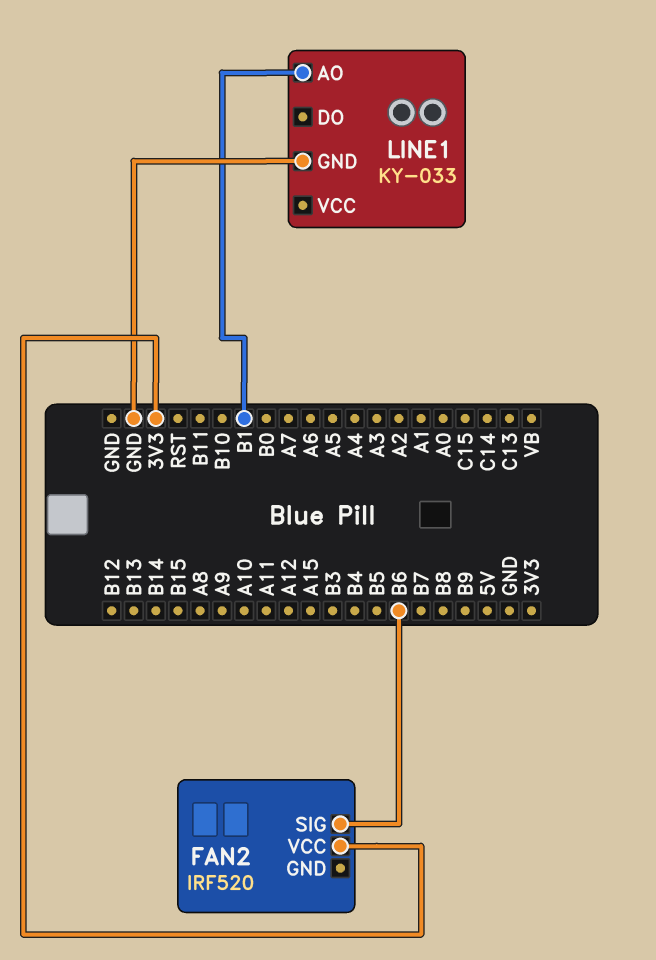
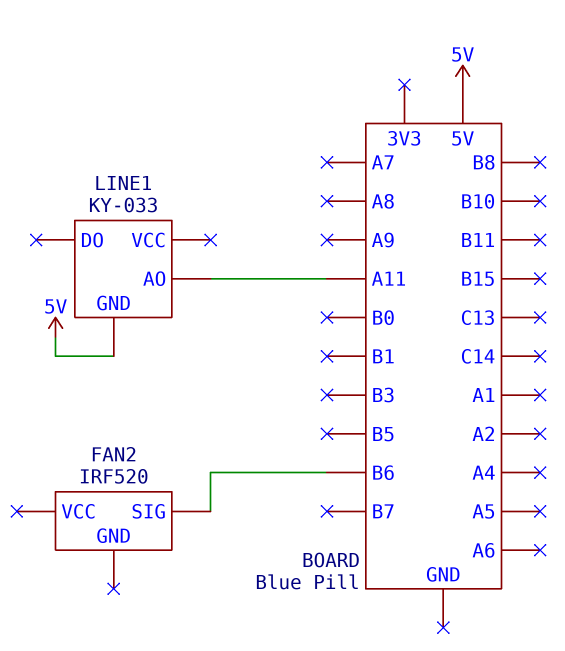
FAN2 pin VCC: 3V3 -> none
LINE1 pin AO: B1 -> A11
LINE1 pin GND: GND -> 5V

